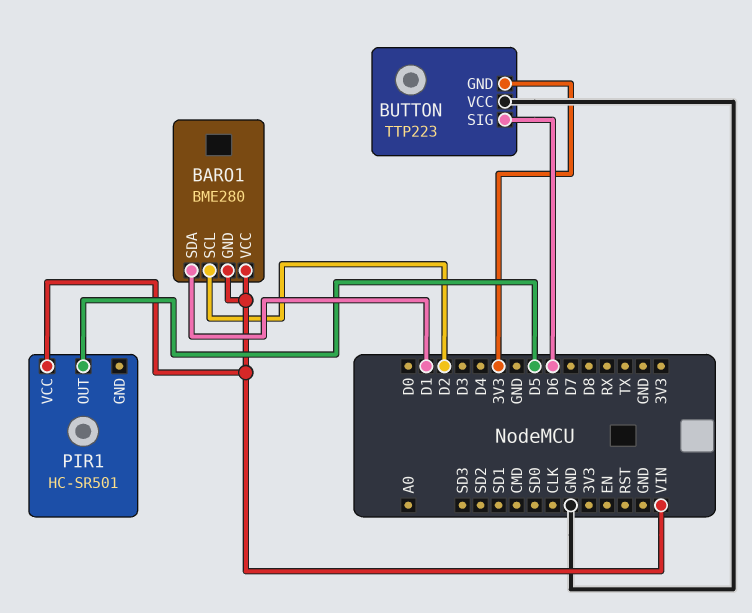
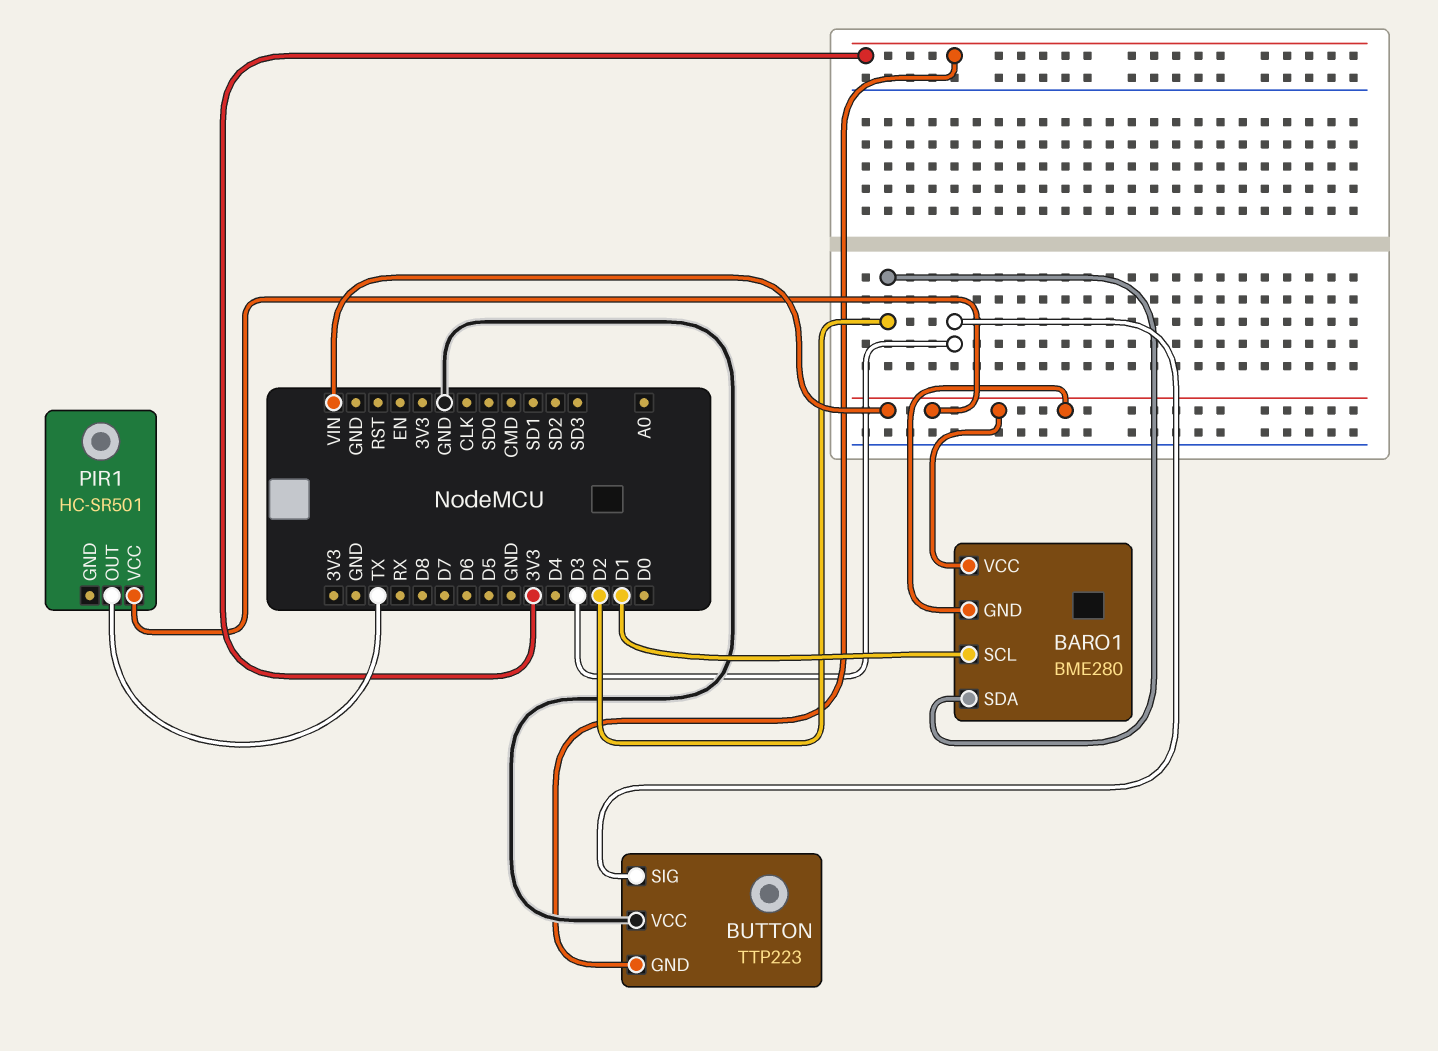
BARO1 pin SCL: D2 -> D1
BARO1 pin SDA: D1 -> D2
BUTTON pin SIG: D6 -> D3
PIR1 pin OUT: D5 -> TX

